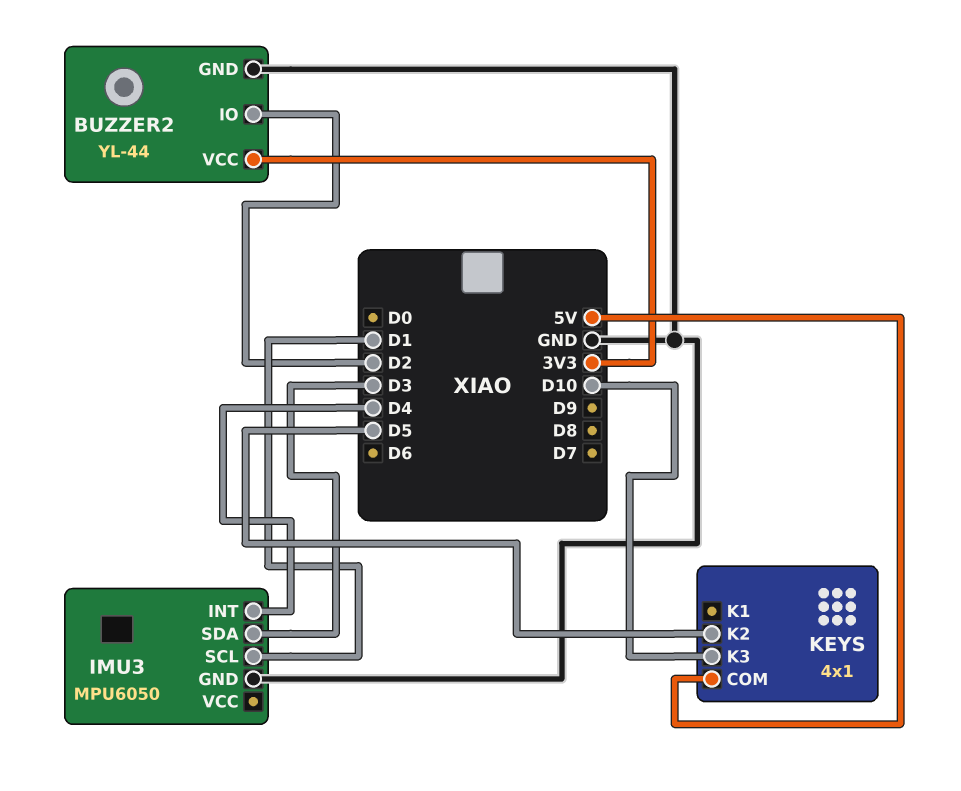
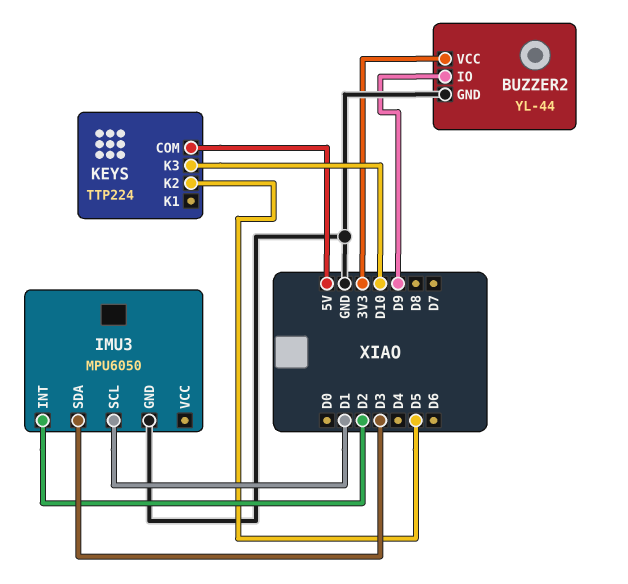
BUZZER2 pin IO: D2 -> D9
IMU3 pin INT: D4 -> D2
KEYS: 4x1 -> TTP224

